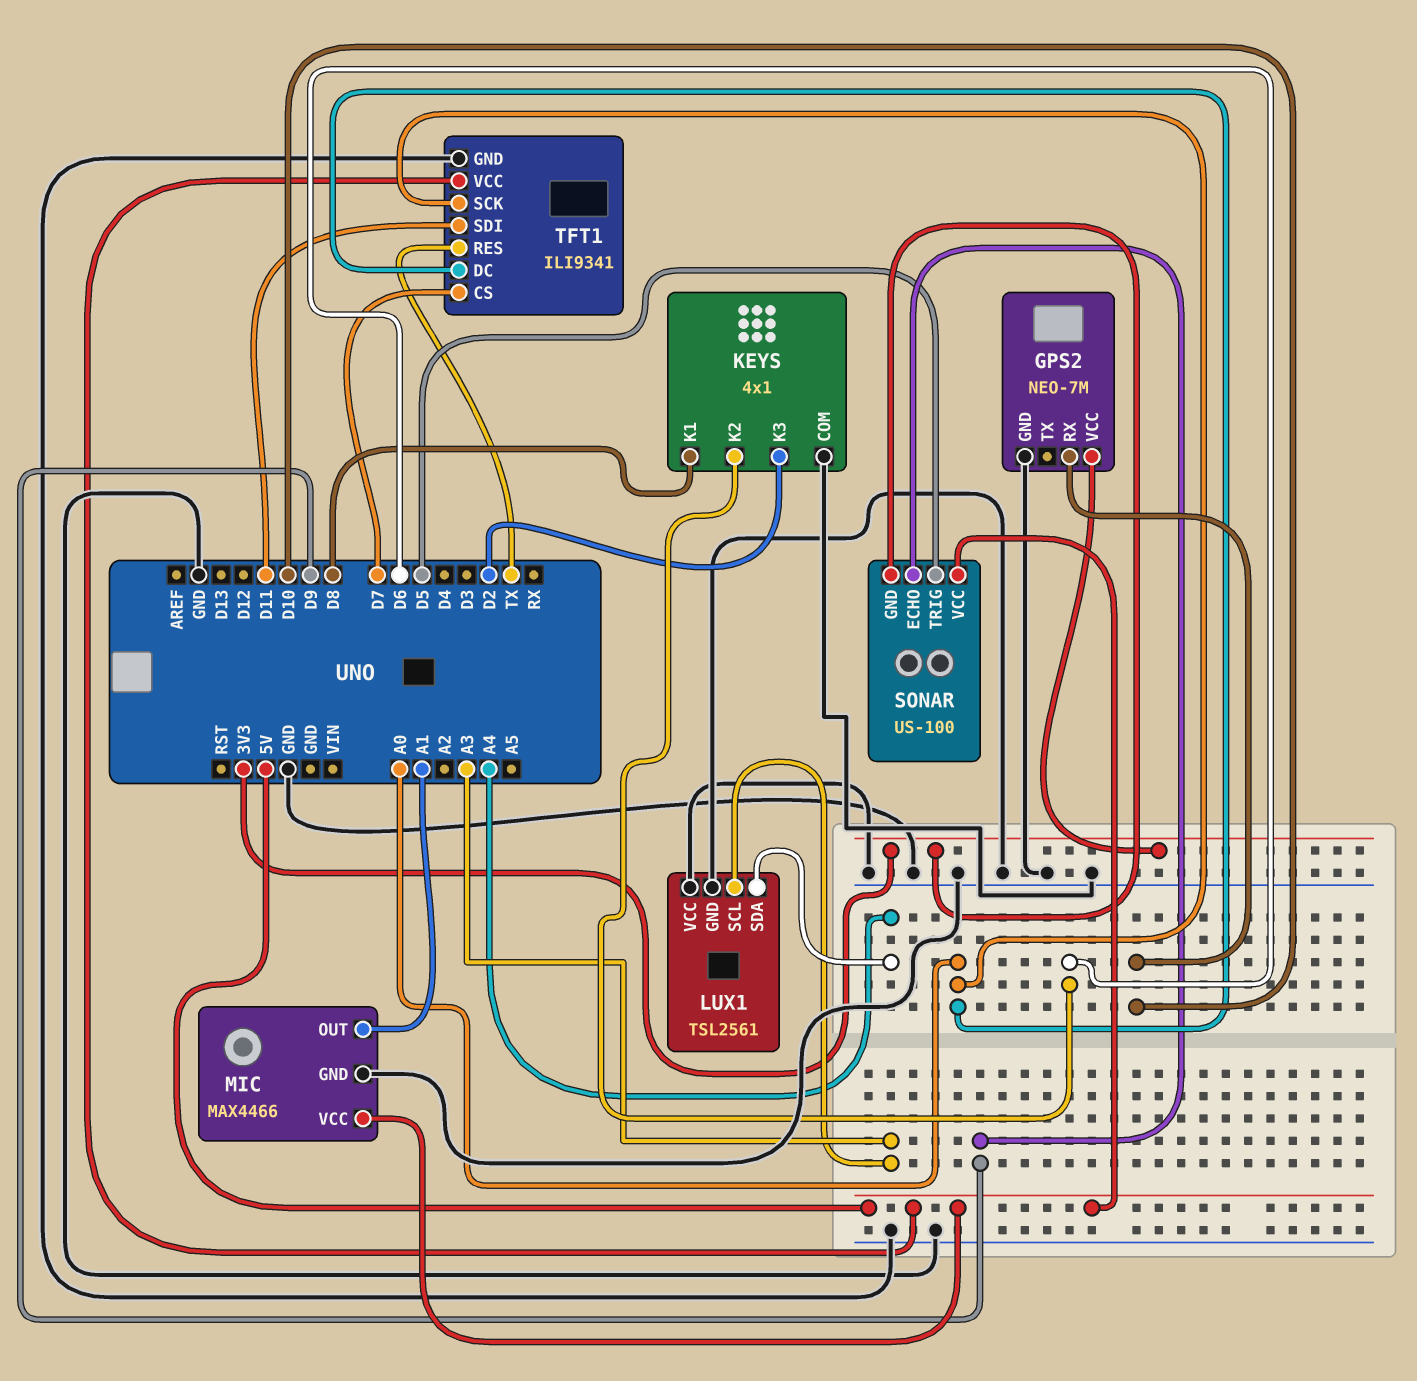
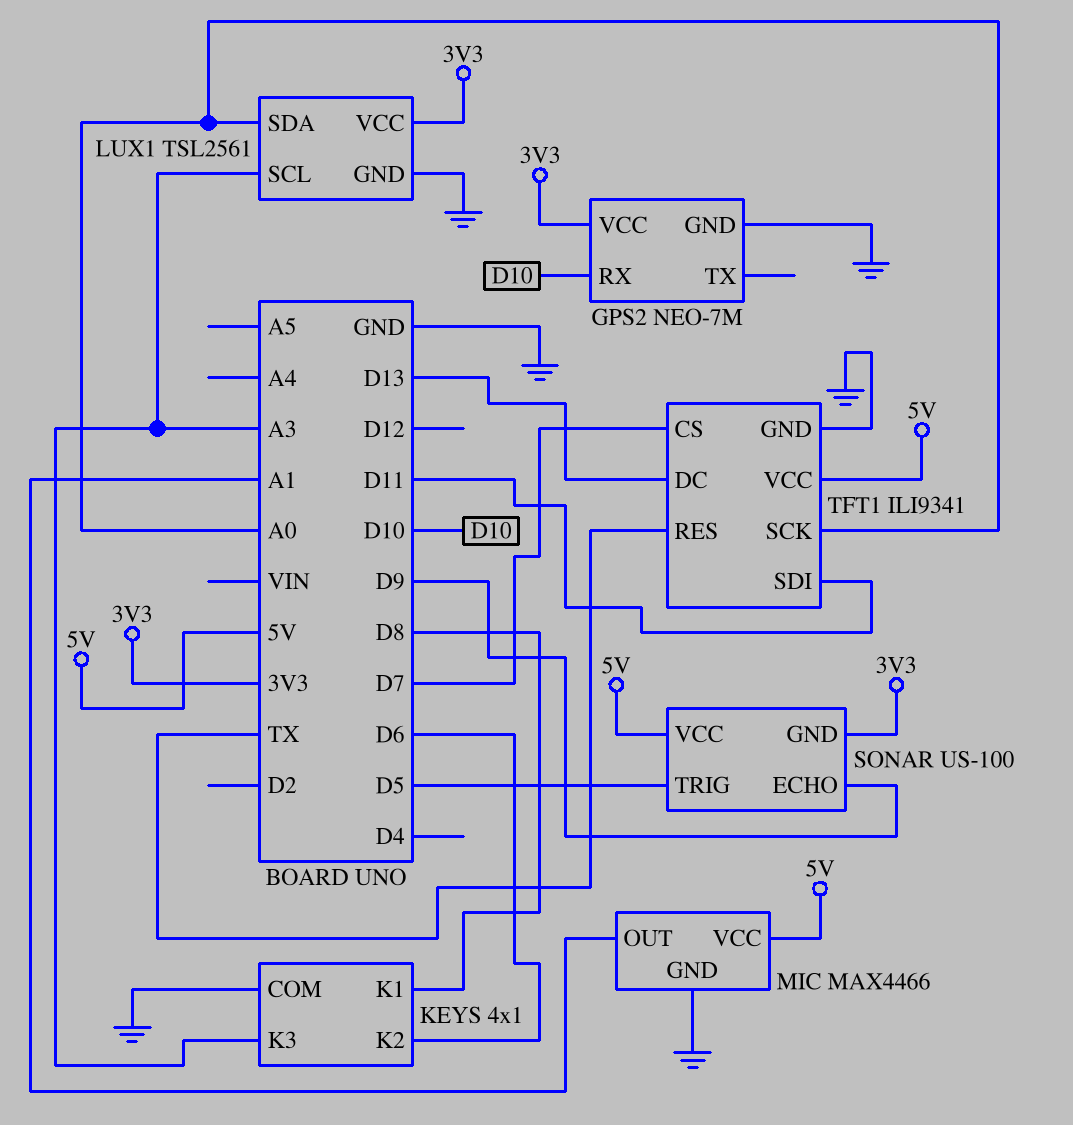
KEYS pin K3: D2 -> A3
LUX1 pin SDA: A4 -> A0
LUX1 pin VCC: GND -> 3V3
TFT1 pin DC: A0 -> D13

